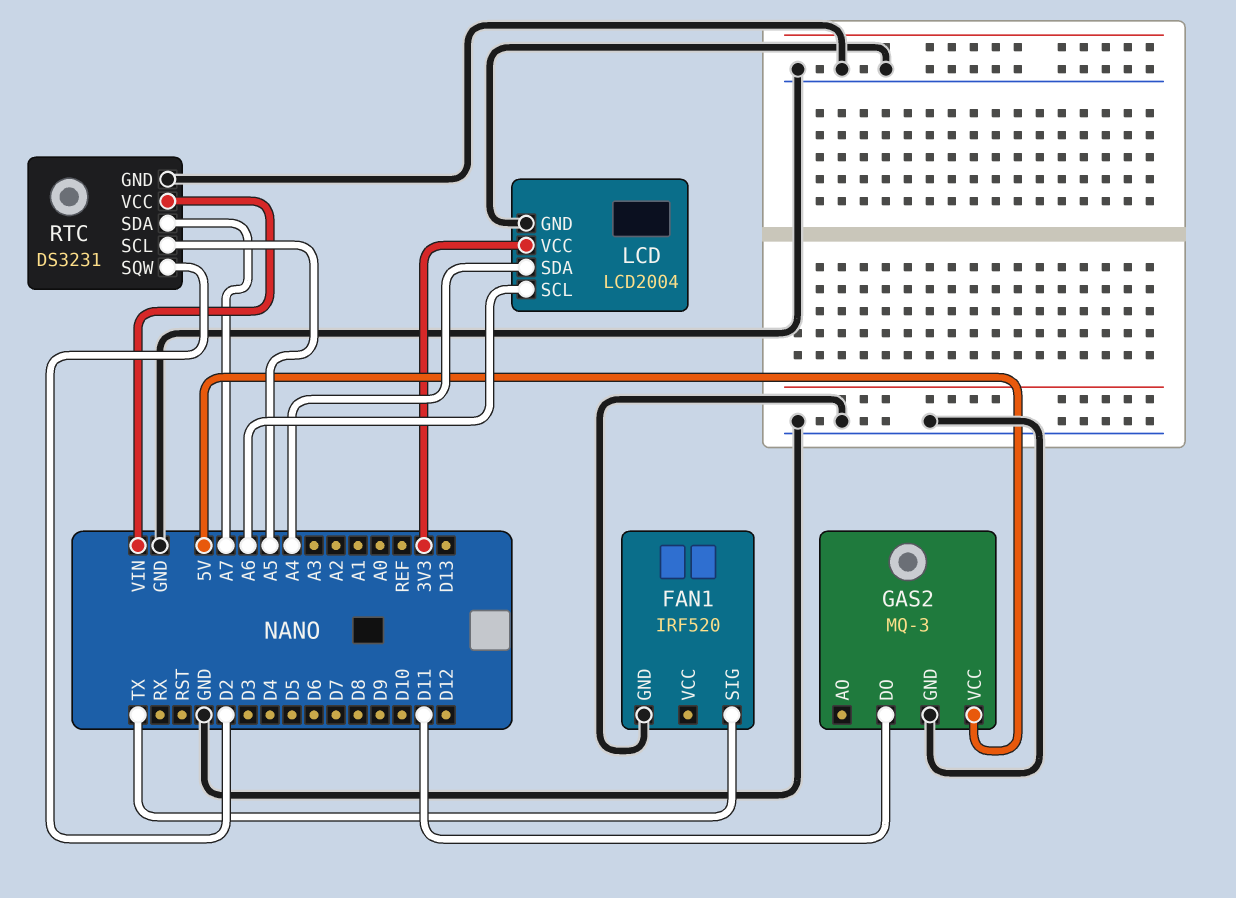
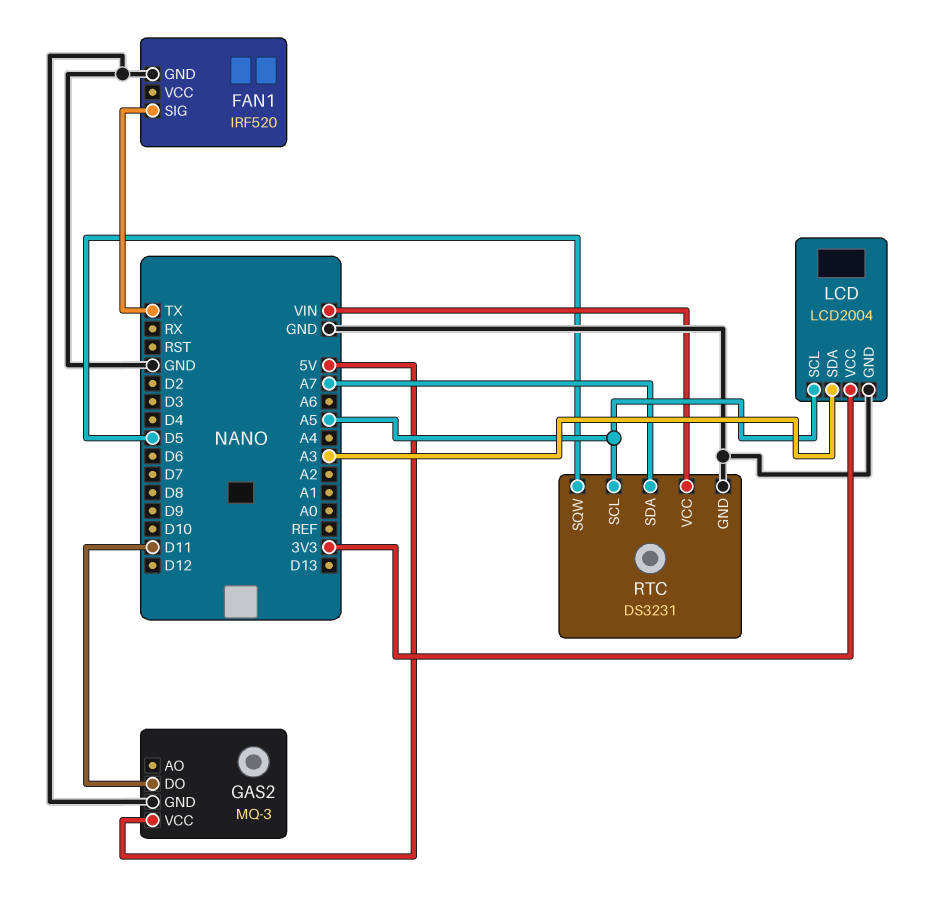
LCD pin SCL: A6 -> A5
LCD pin SDA: A4 -> A3
RTC pin SQW: D2 -> D5

